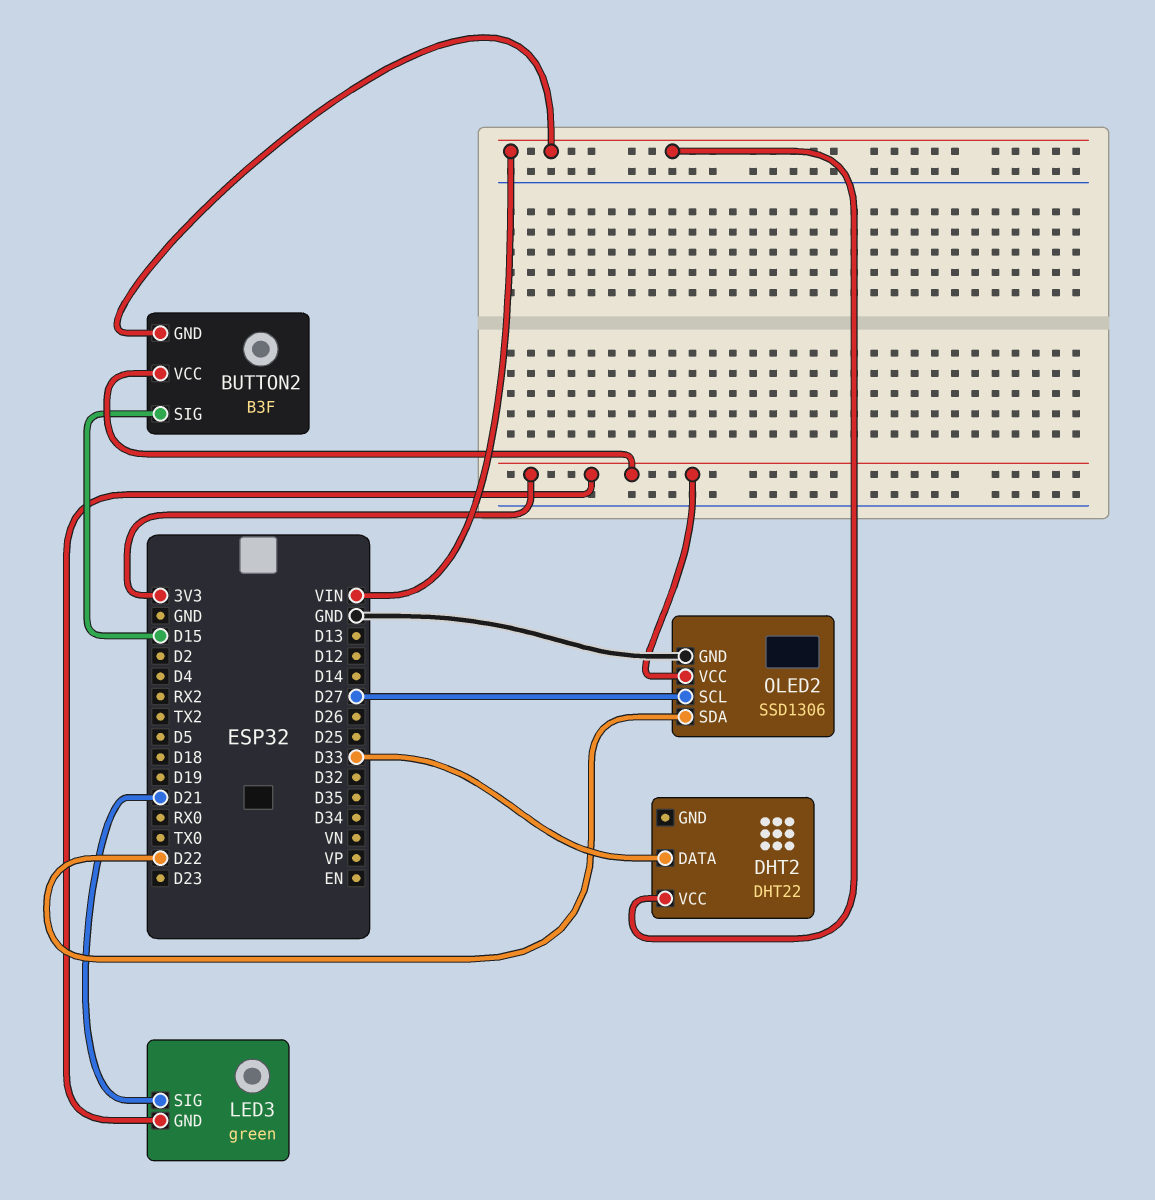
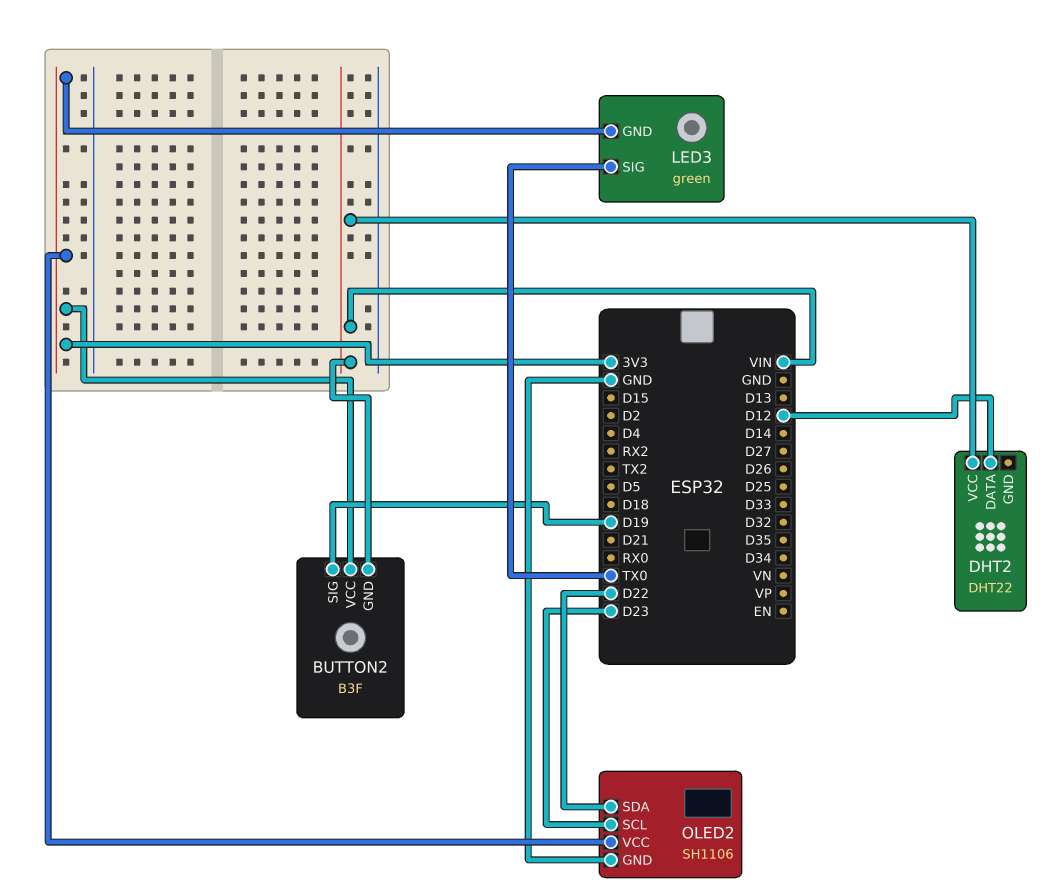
BUTTON2 pin SIG: D15 -> D19
DHT2 pin DATA: D33 -> D12
LED3 pin SIG: D21 -> TX0
OLED2: SSD1306 -> SH1106
OLED2 pin SCL: D27 -> D23

